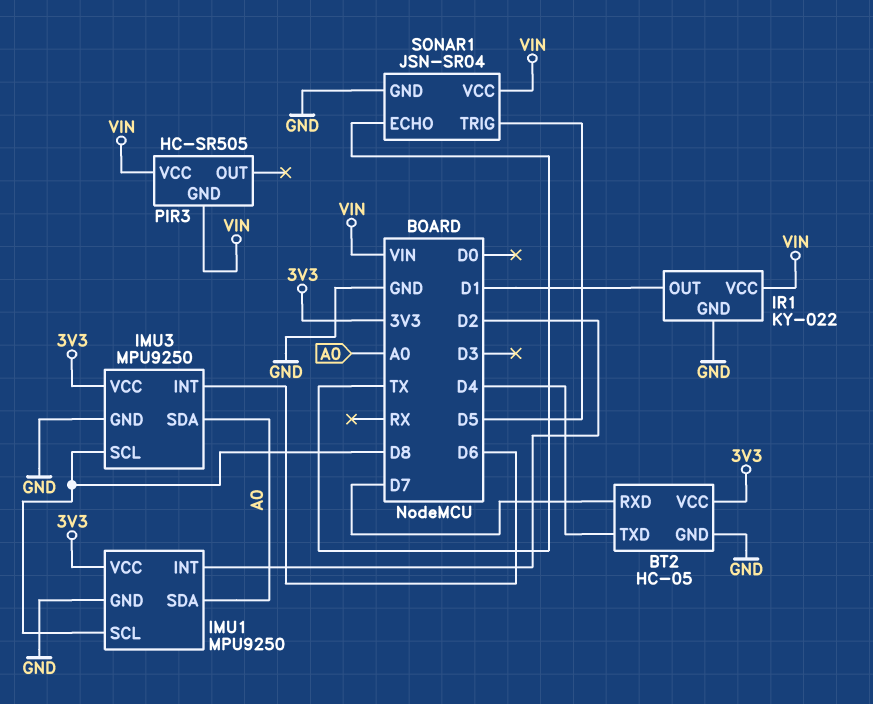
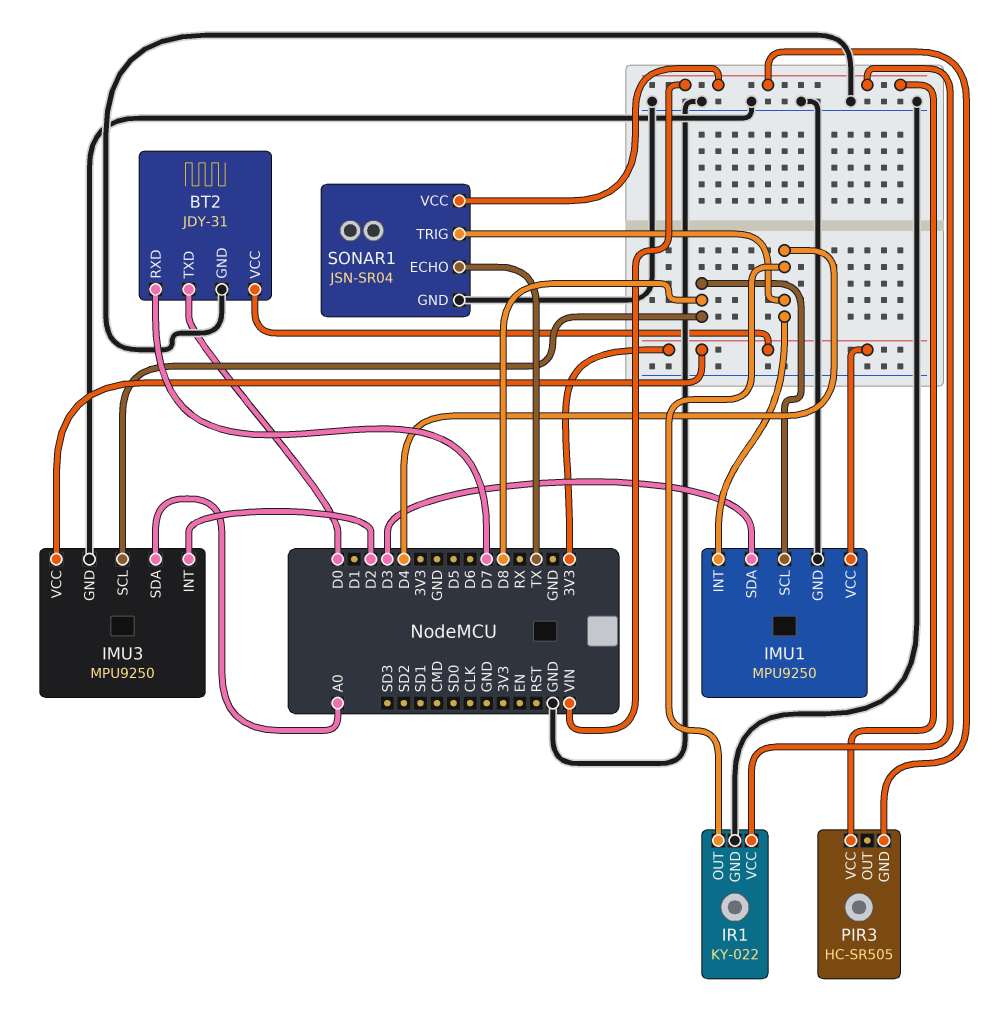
BT2: HC-05 -> JDY-31
BT2 pin TXD: D4 -> D0
IMU1 pin INT: D2 -> D4
IMU1 pin SDA: A0 -> D3
IMU3 pin INT: D6 -> D2
IR1 pin OUT: D1 -> D4
SONAR1 pin TRIG: D5 -> D4

